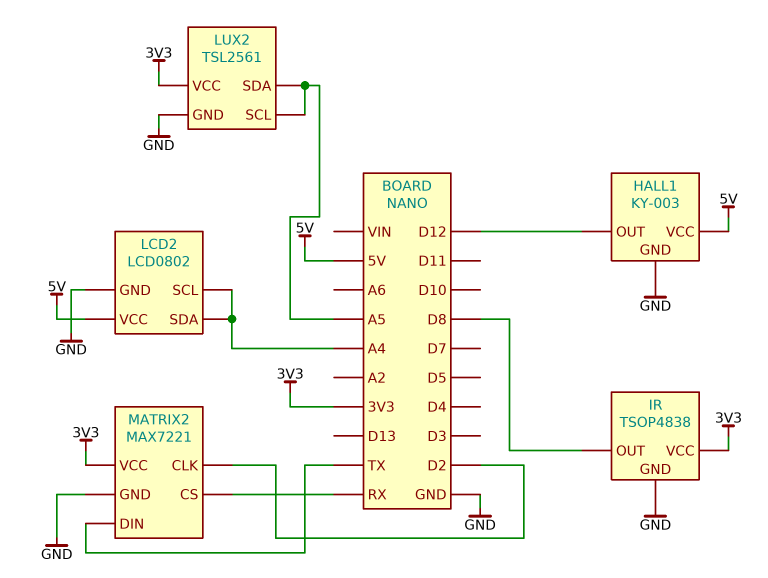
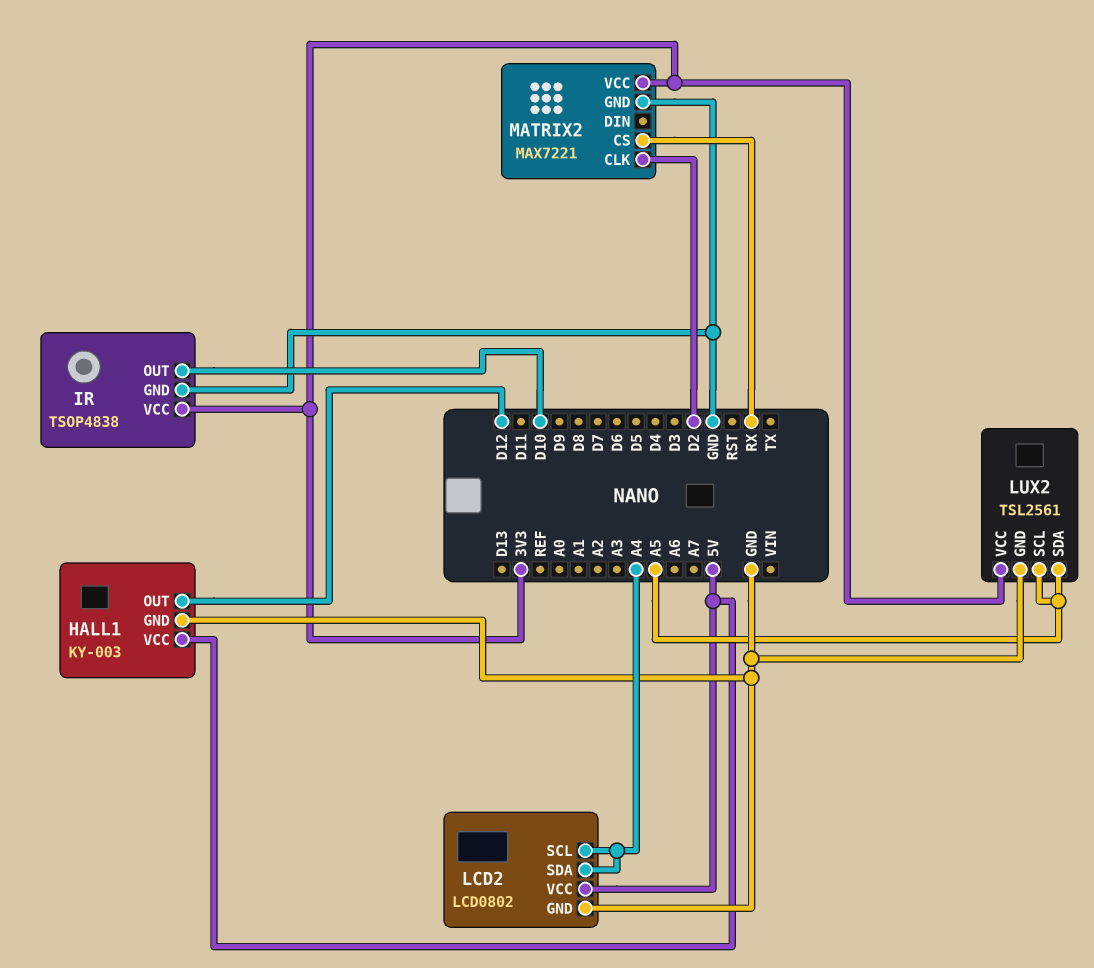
IR pin OUT: D8 -> D10
MATRIX2 pin DIN: TX -> none

